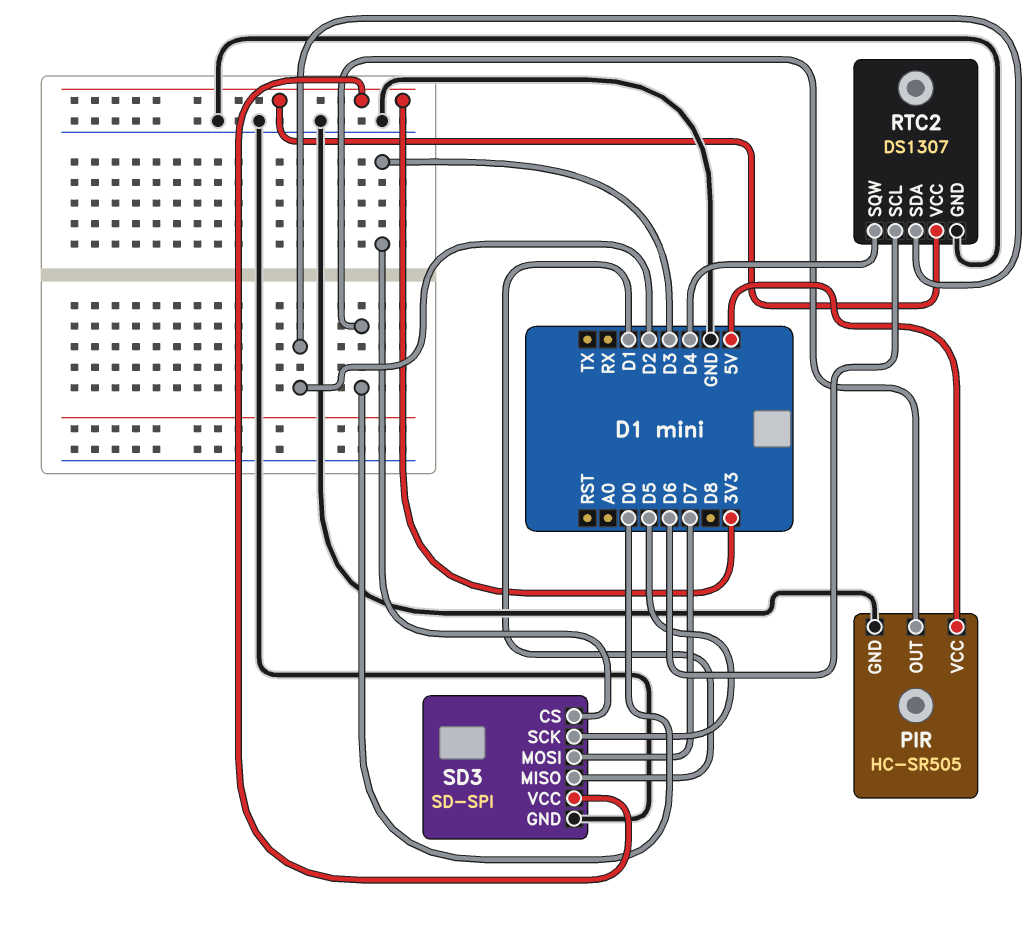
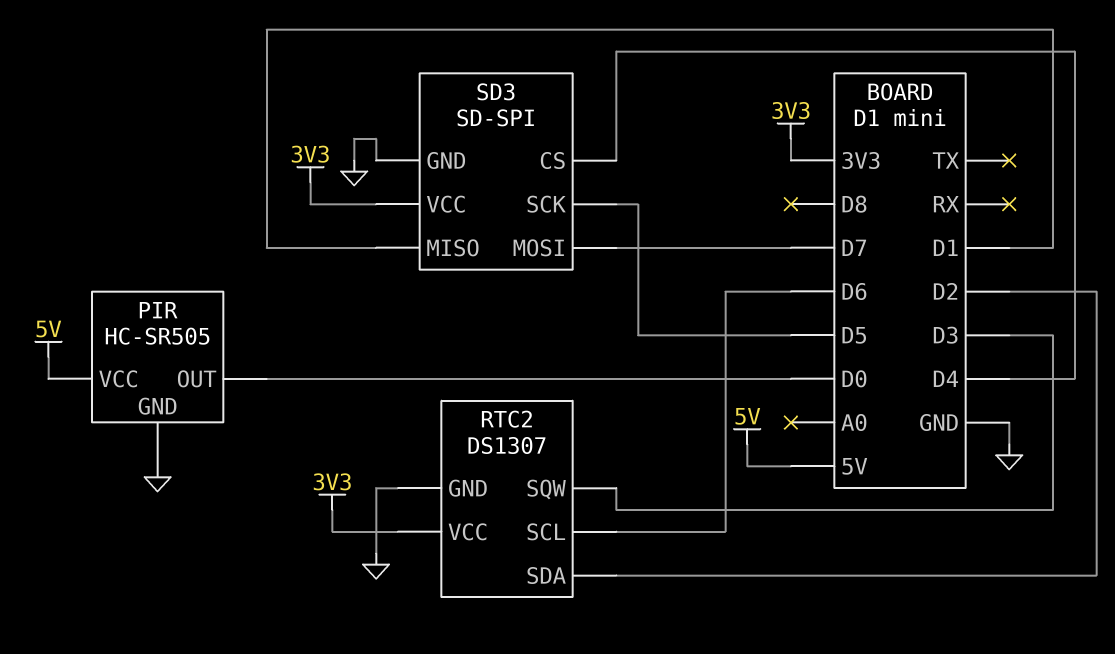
RTC2 pin SQW: D4 -> D3
SD3 pin CS: D3 -> D4

